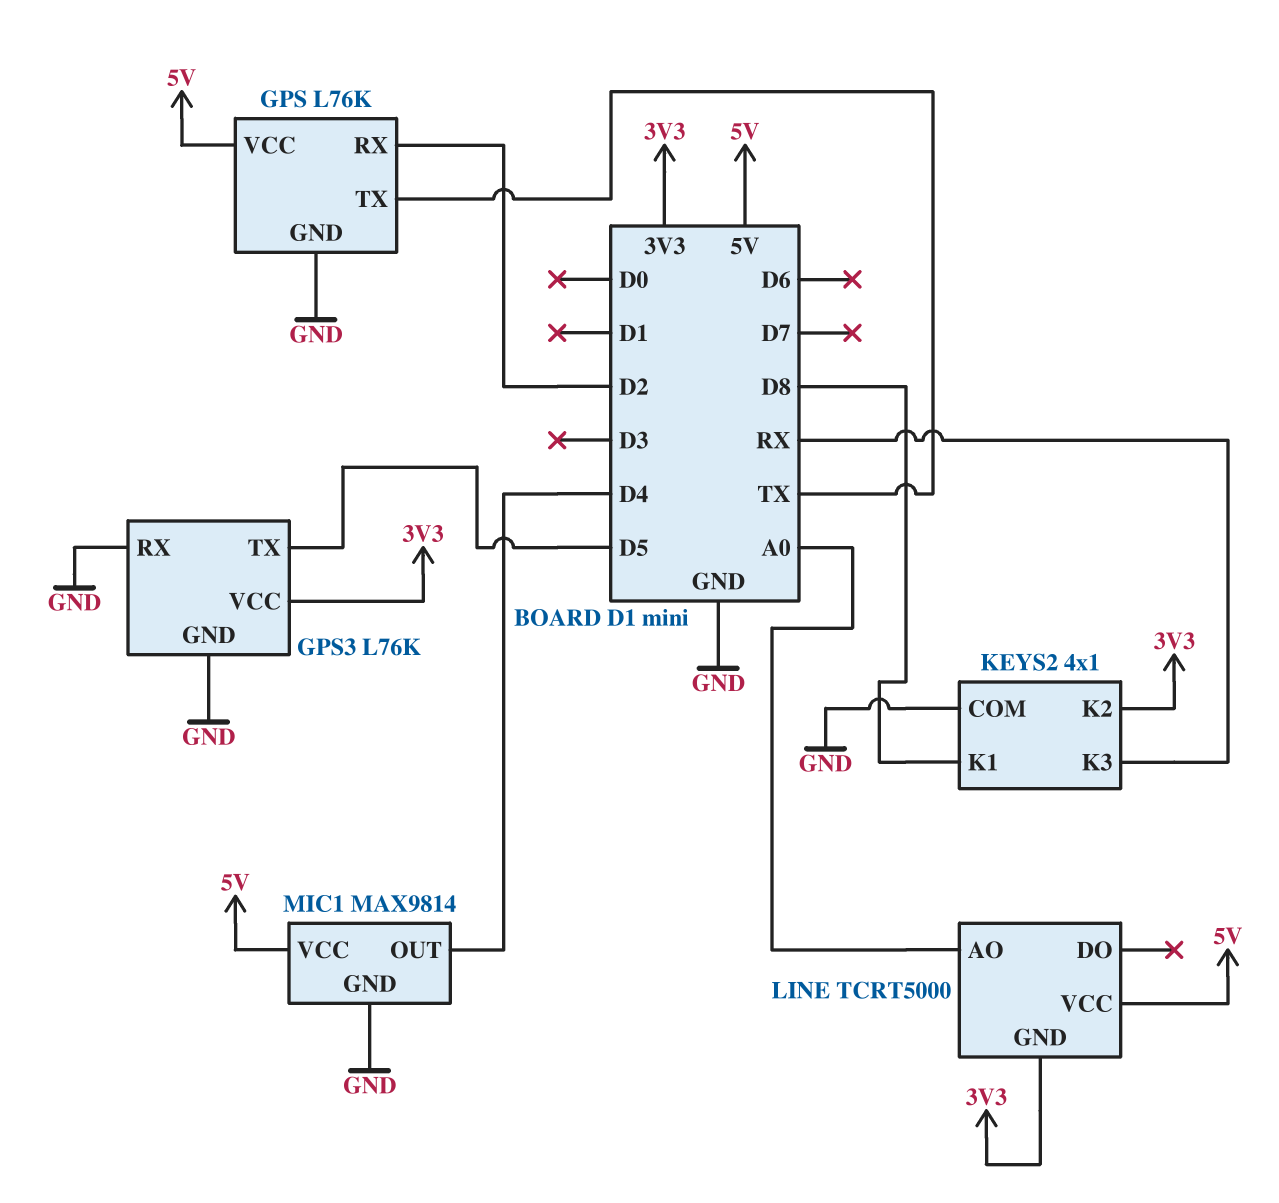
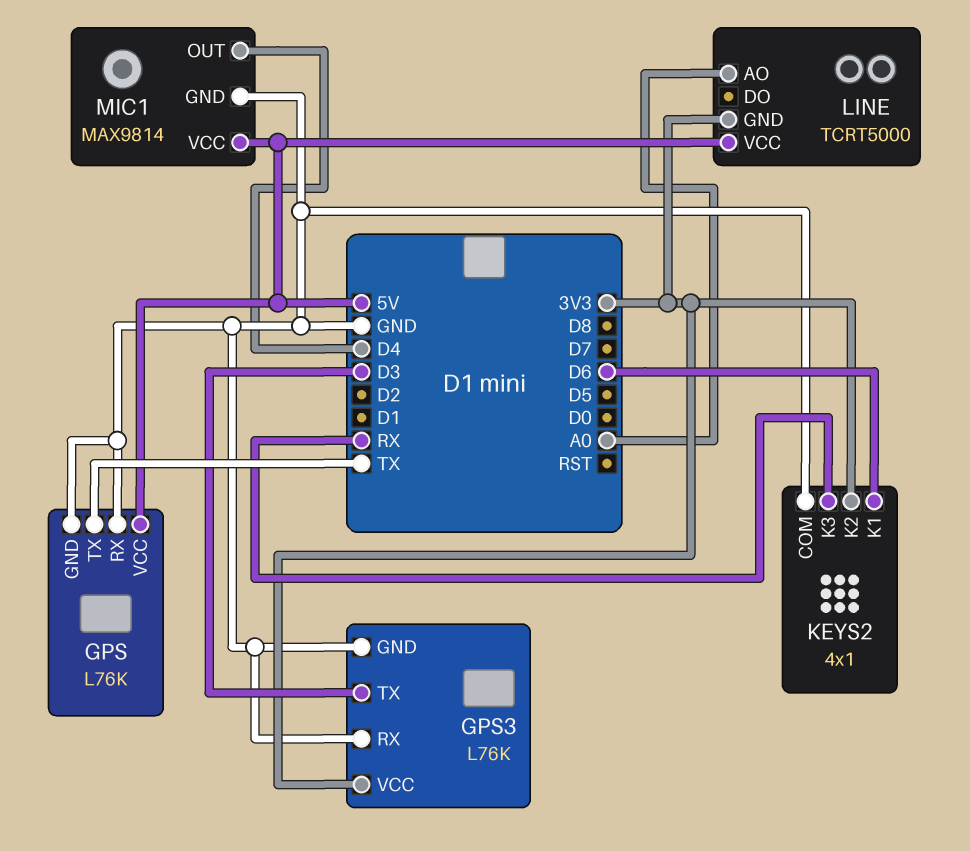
GPS pin RX: D2 -> GND
GPS3 pin TX: D5 -> D3
KEYS2 pin K1: D8 -> D6

